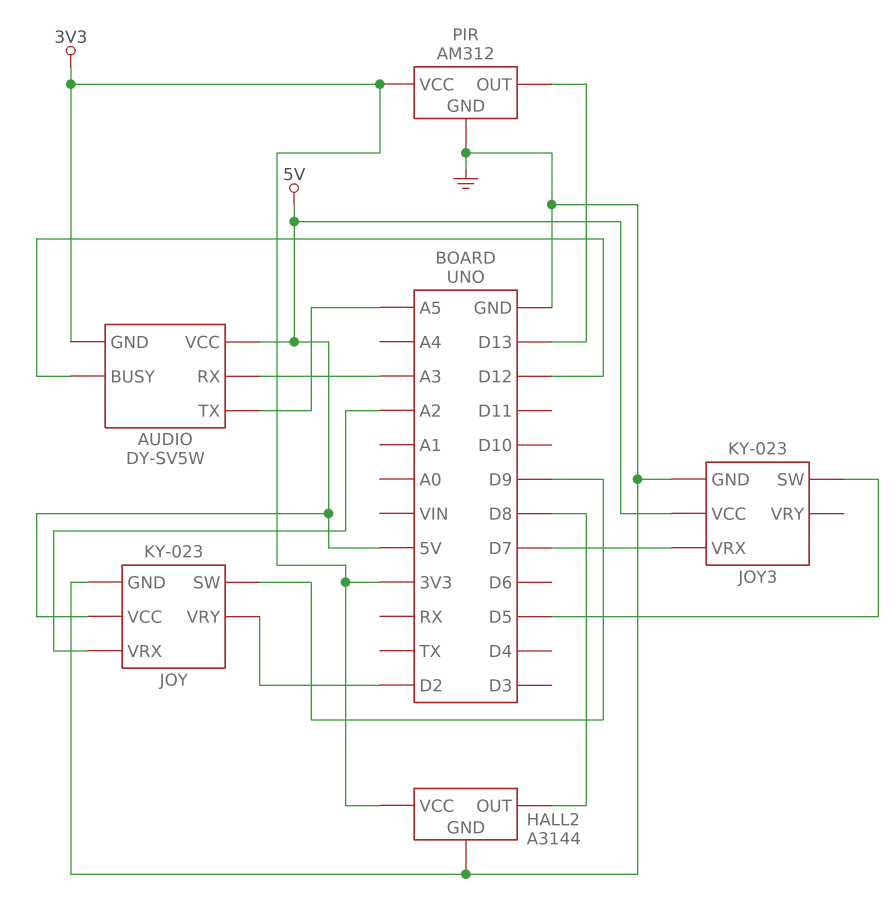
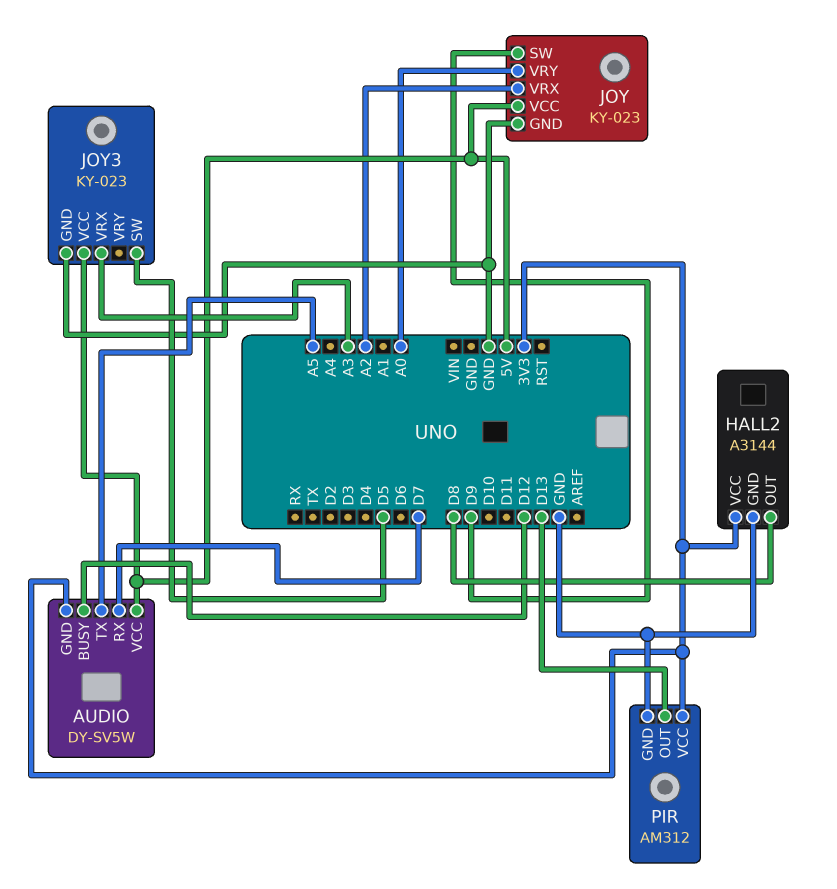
AUDIO pin RX: A3 -> D7
JOY pin VRY: D2 -> A0
JOY3 pin VRX: D7 -> A3

